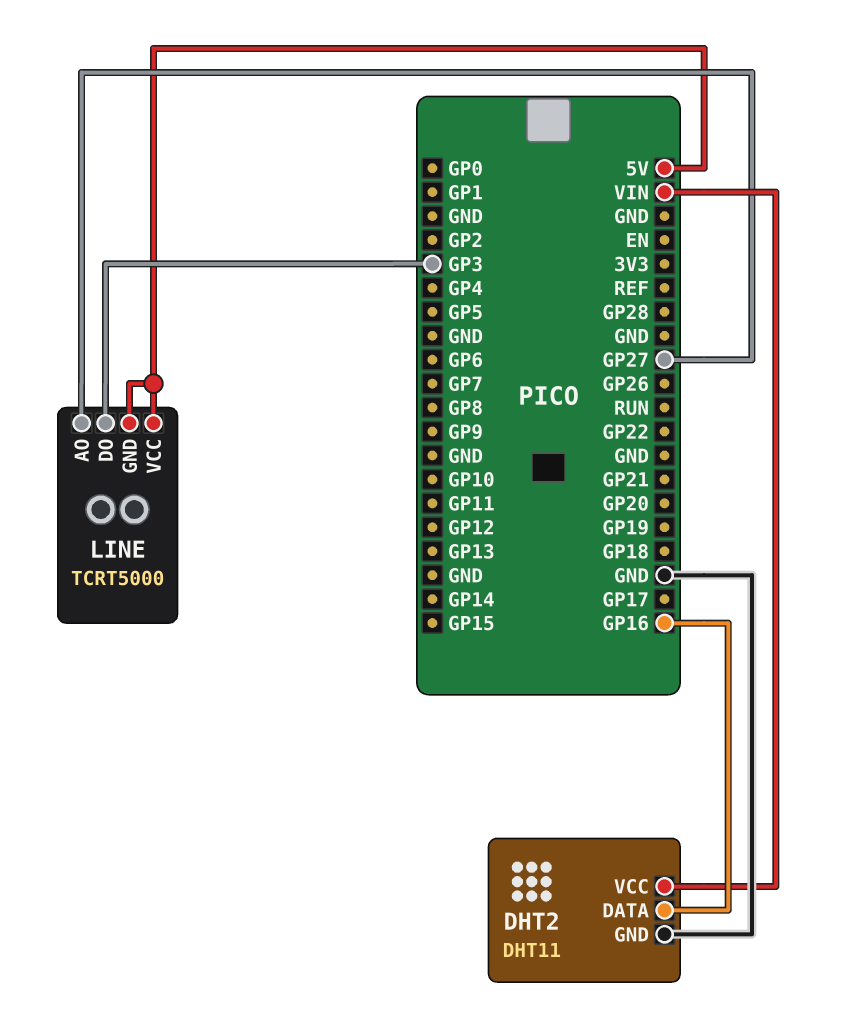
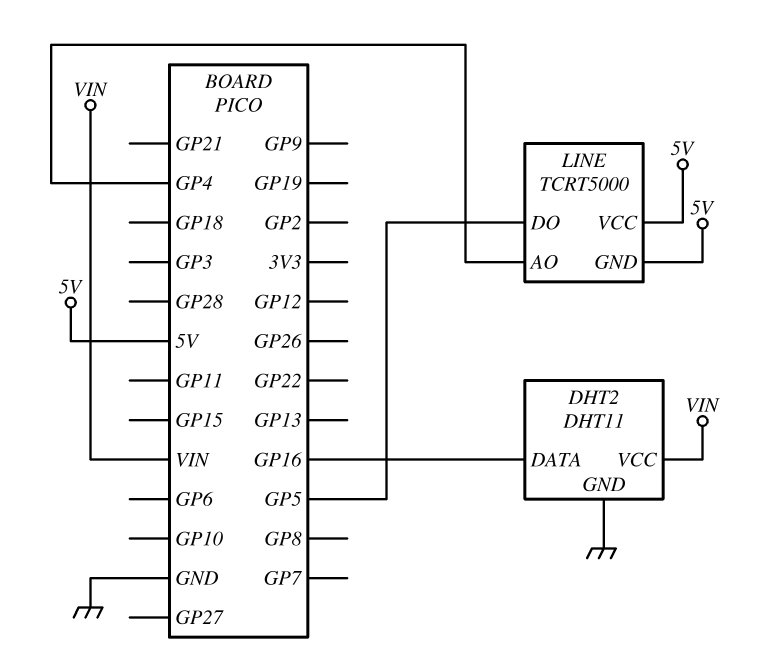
LINE pin AO: GP27 -> GP4
LINE pin DO: GP3 -> GP5

